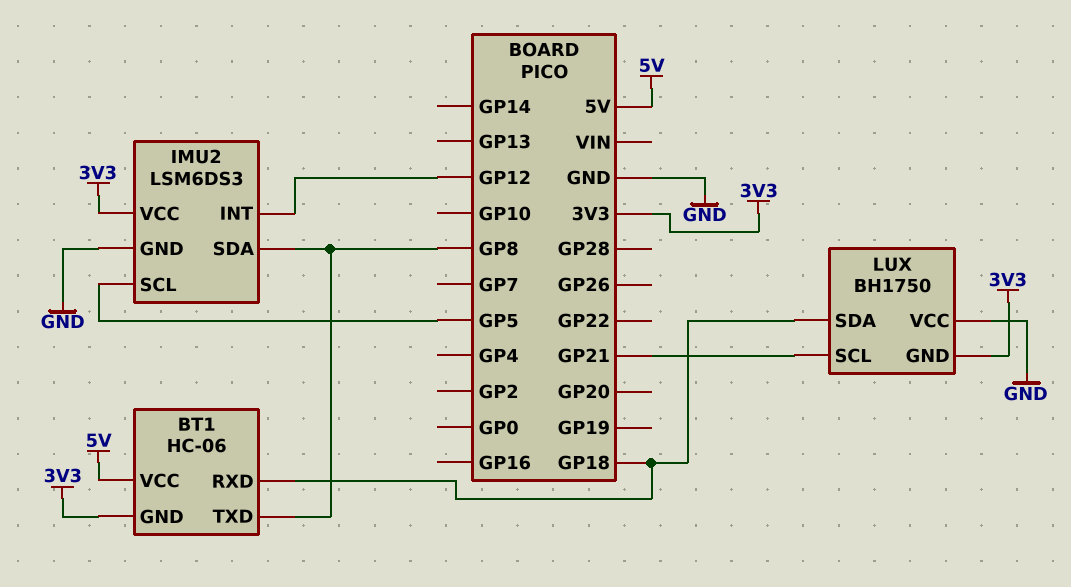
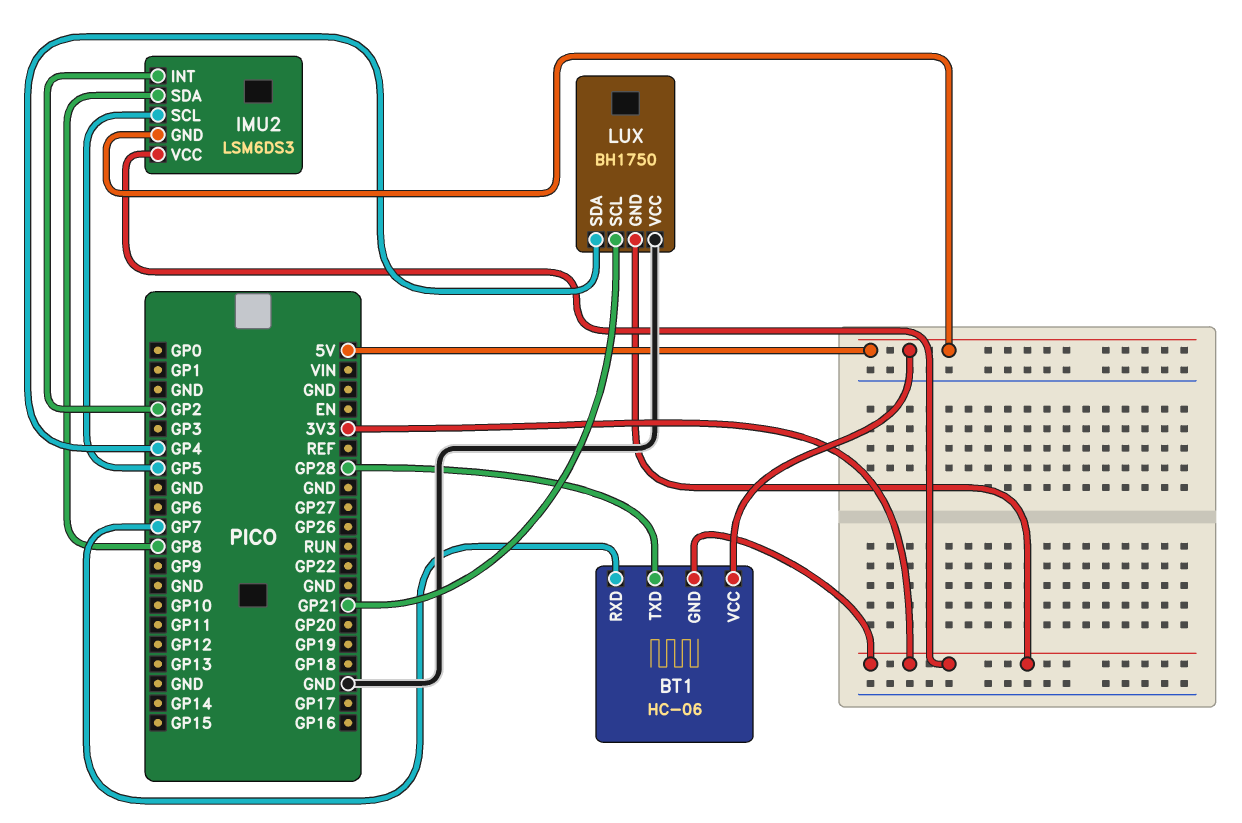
BT1 pin RXD: GP18 -> GP7
BT1 pin TXD: GP8 -> GP28
IMU2 pin GND: GND -> 5V
IMU2 pin INT: GP12 -> GP2
LUX pin SDA: GP18 -> GP4

